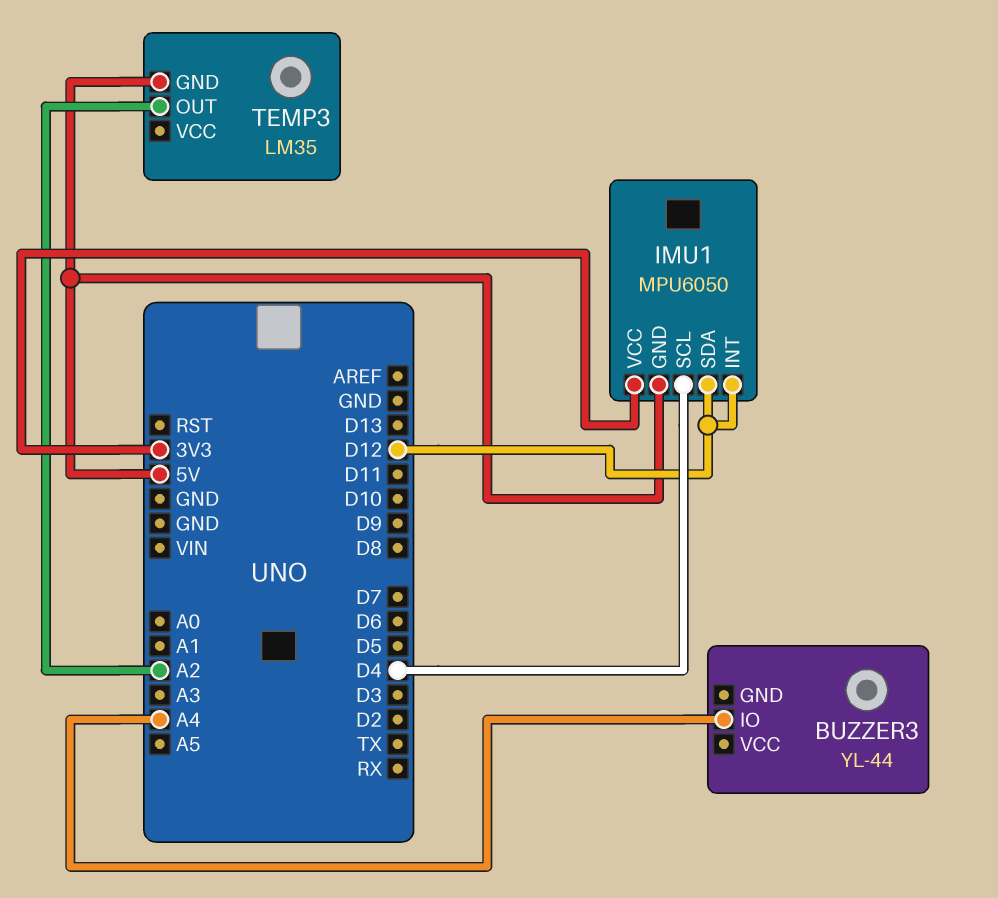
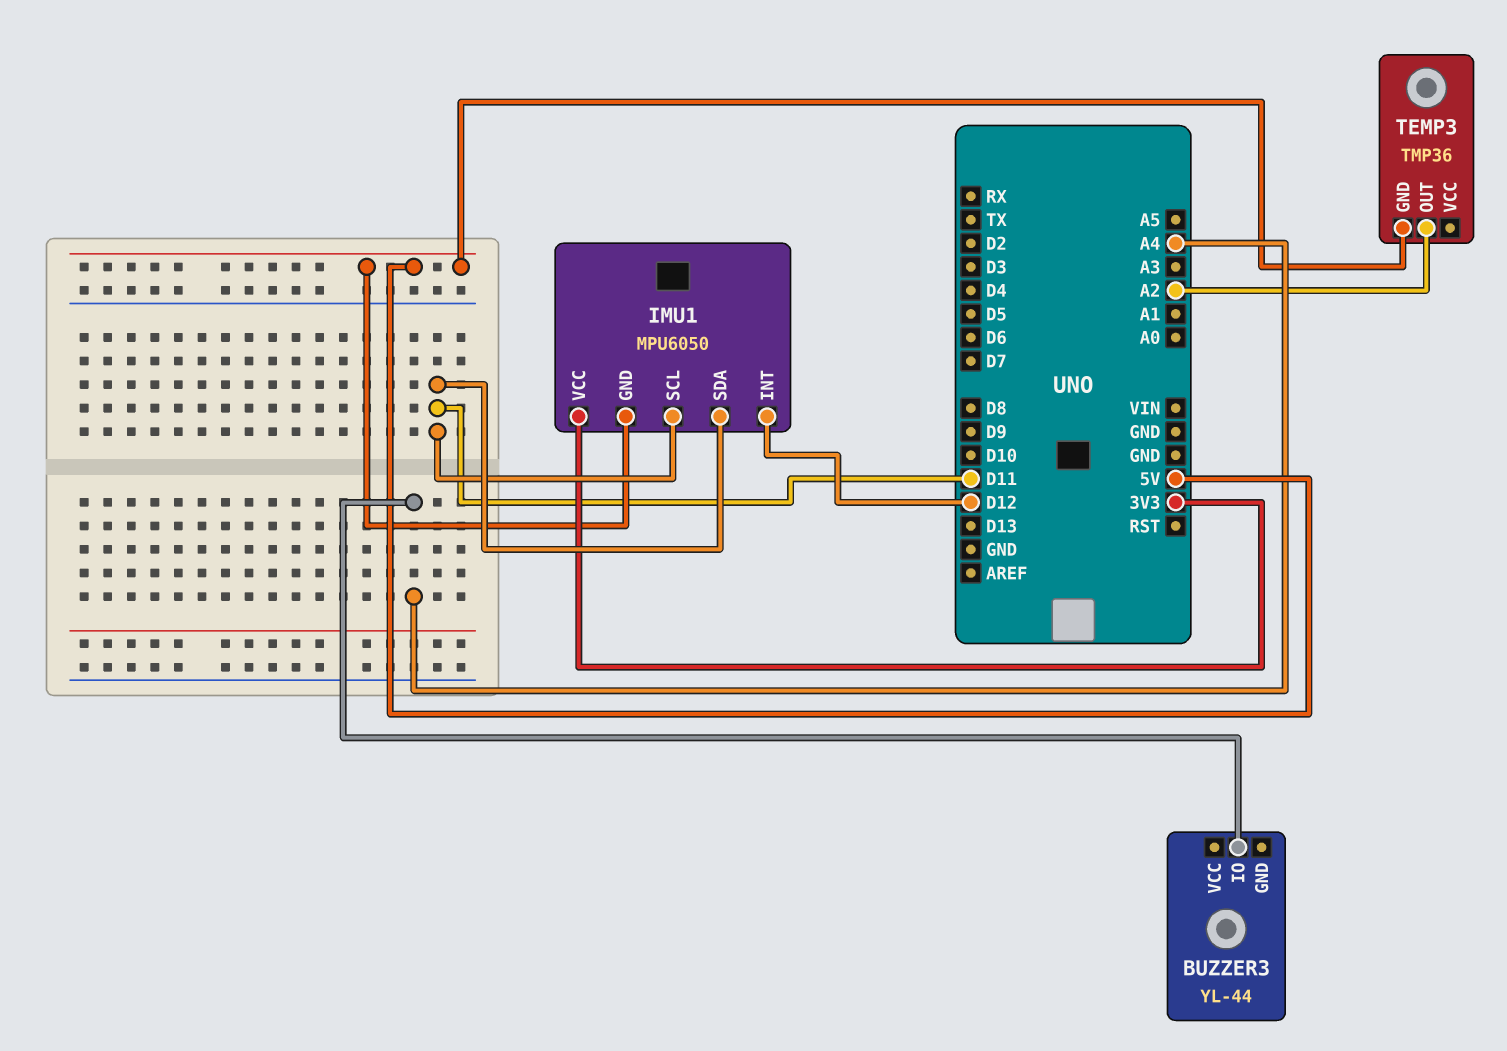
IMU1 pin SCL: D4 -> D11
IMU1 pin SDA: D12 -> D11
TEMP3: LM35 -> TMP36

